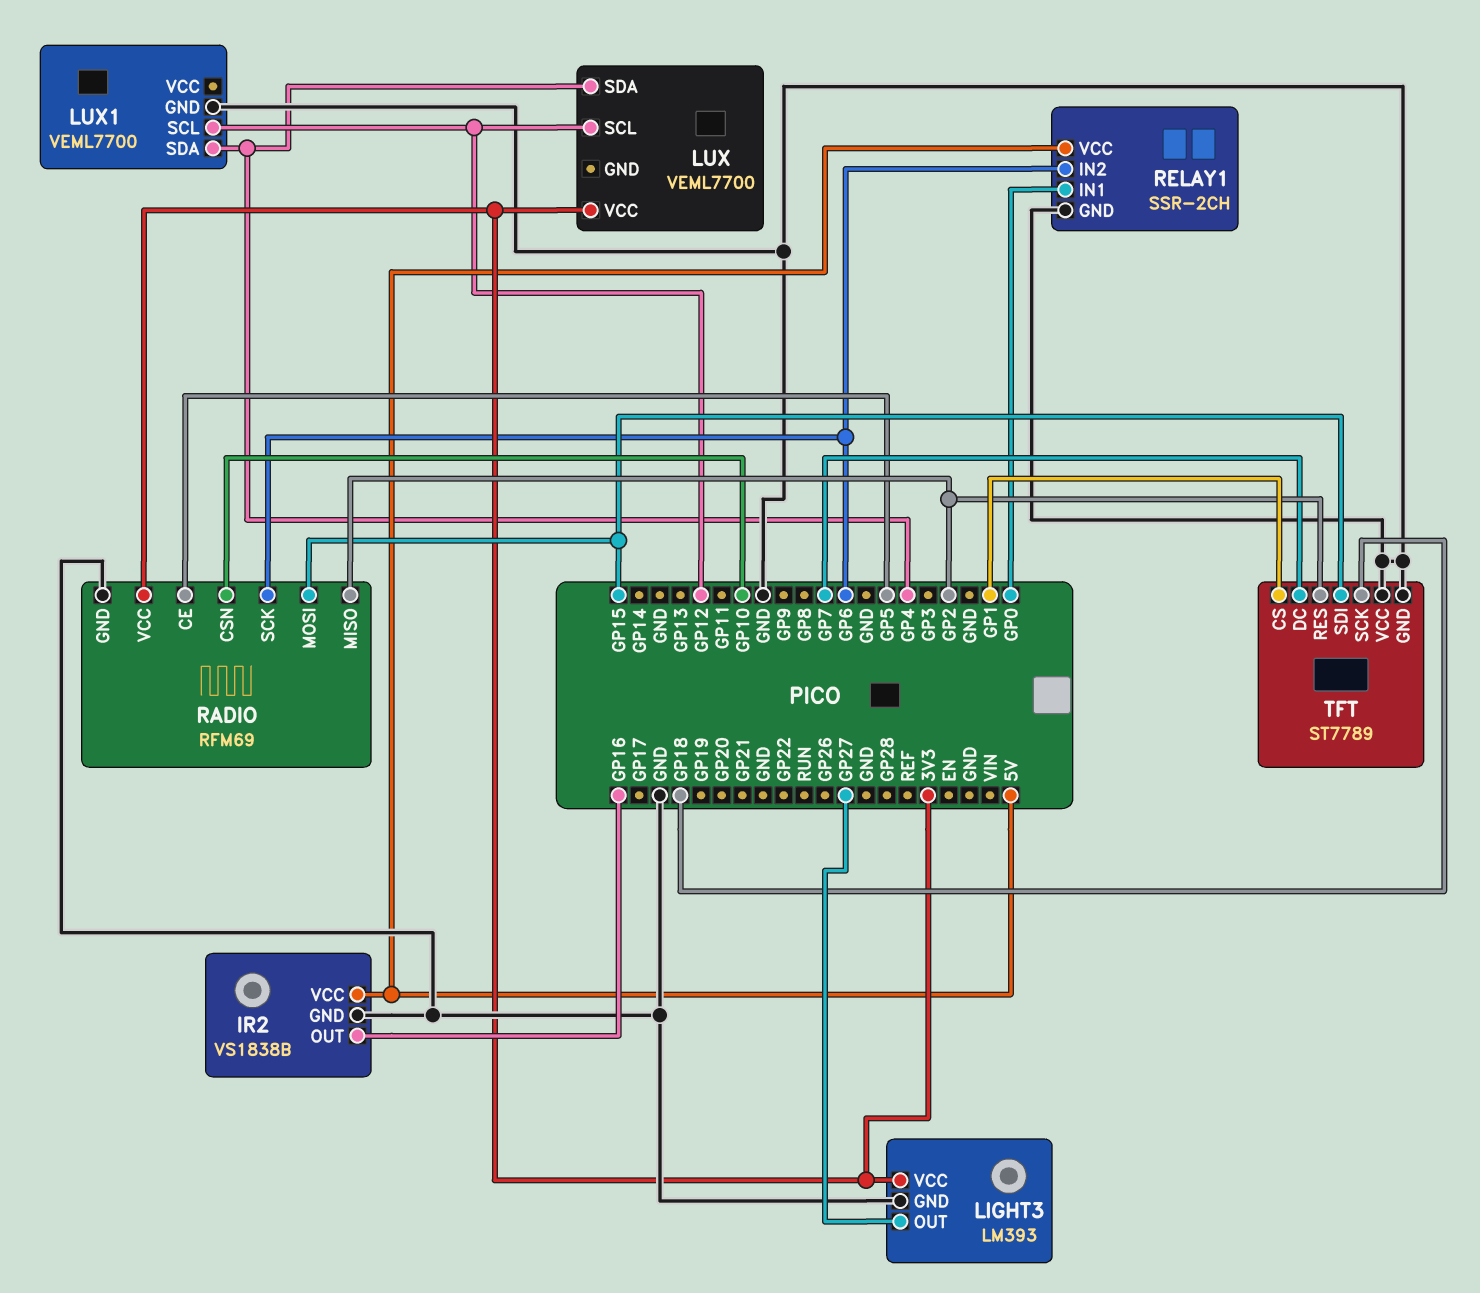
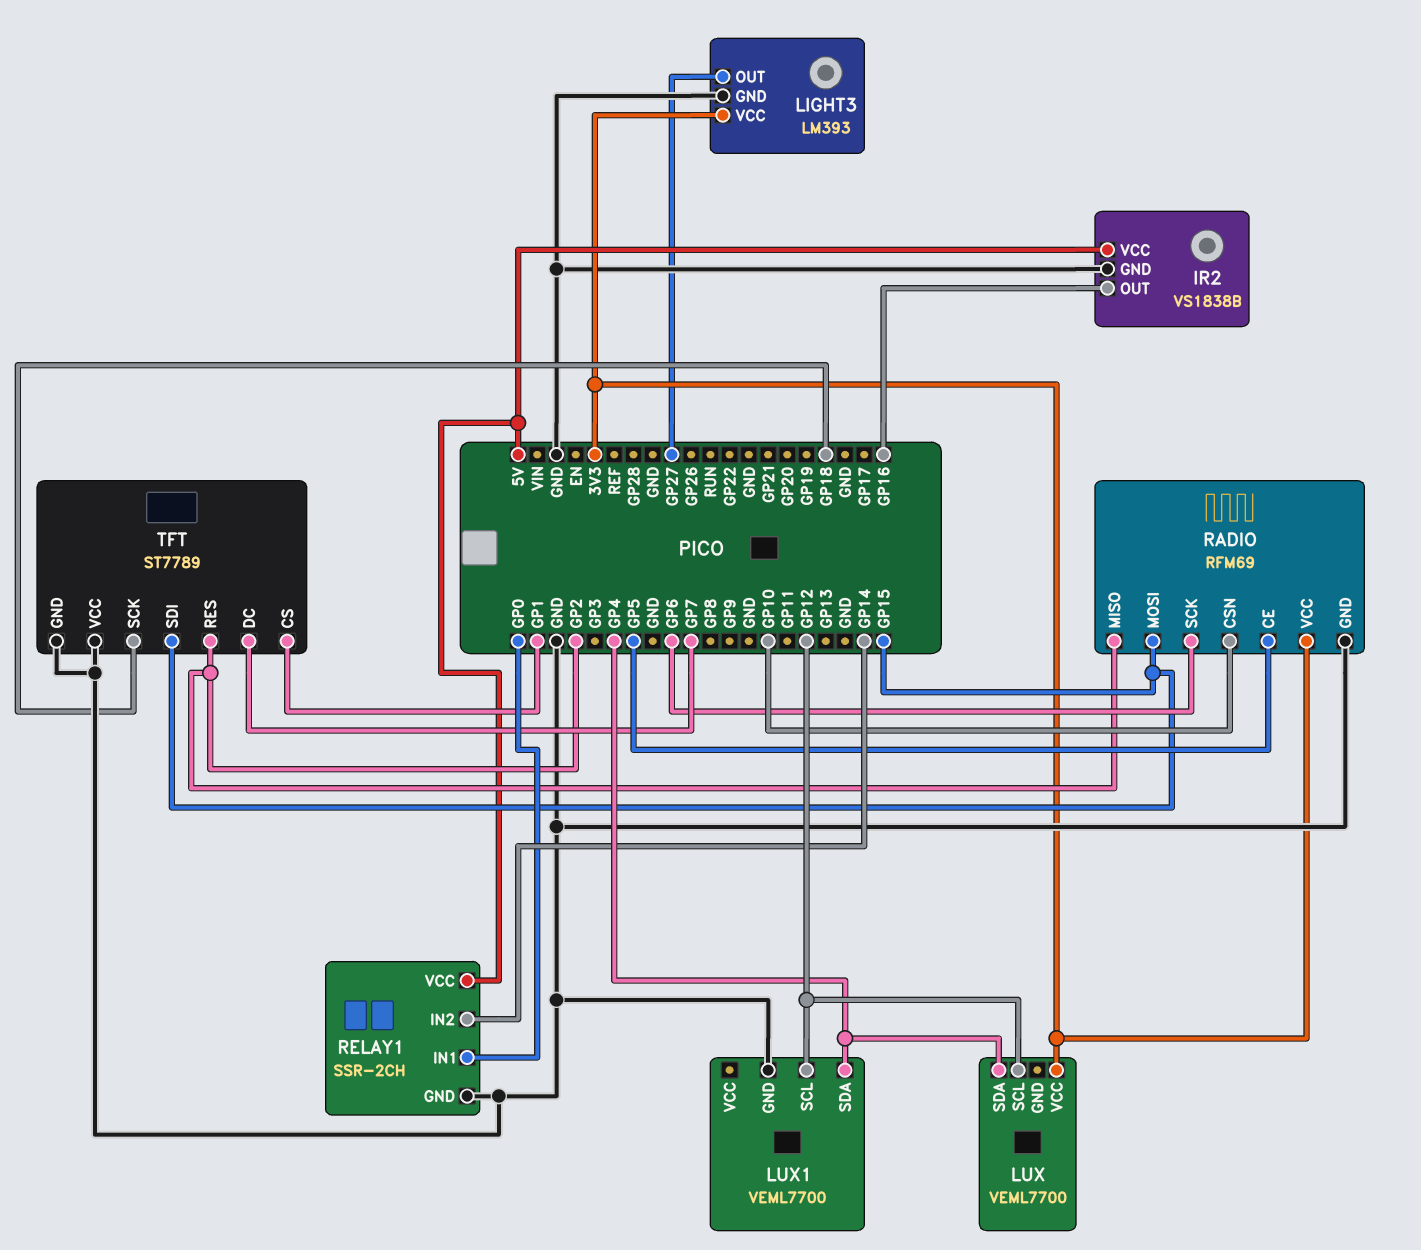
RELAY1 pin IN2: GP6 -> GP14

